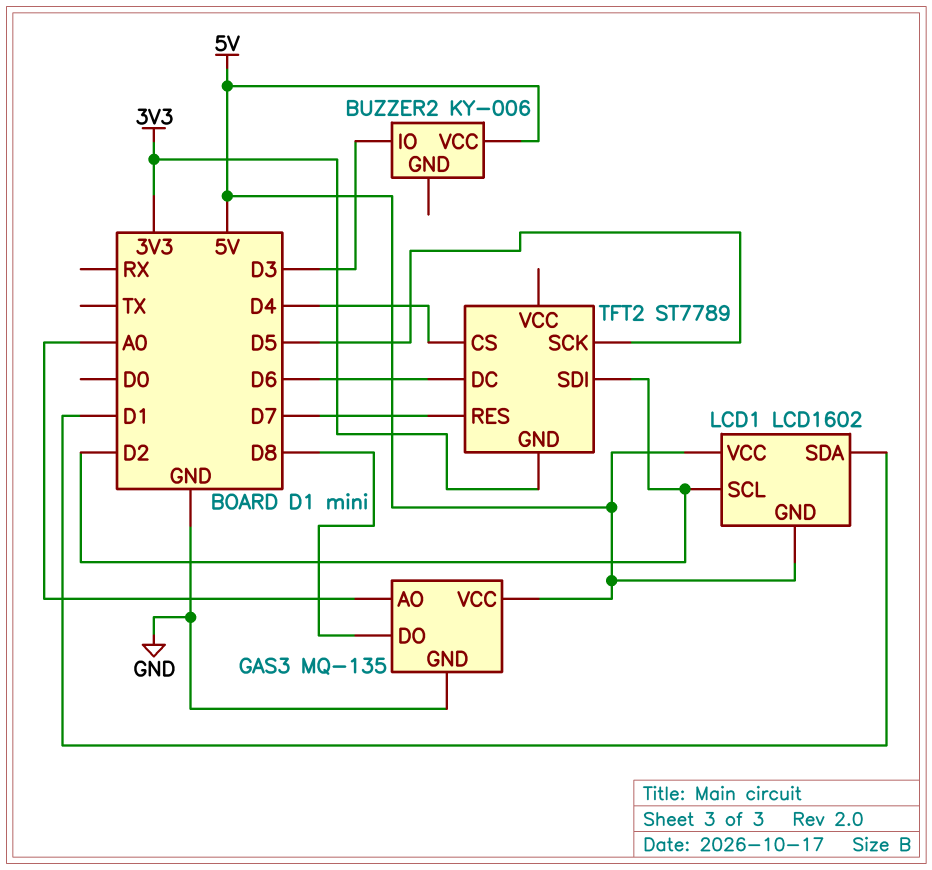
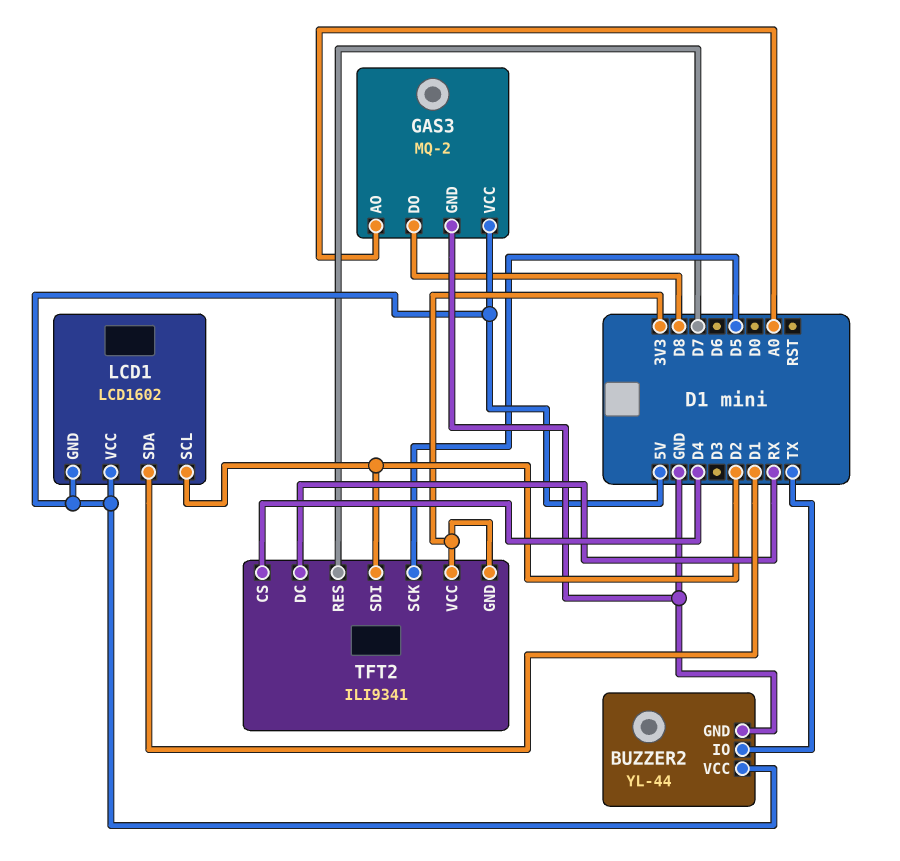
BUZZER2: KY-006 -> YL-44
BUZZER2 pin GND: none -> GND
BUZZER2 pin IO: D3 -> TX
GAS3: MQ-135 -> MQ-2
TFT2: ST7789 -> ILI9341
TFT2 pin DC: D6 -> RX
TFT2 pin VCC: none -> 3V3

